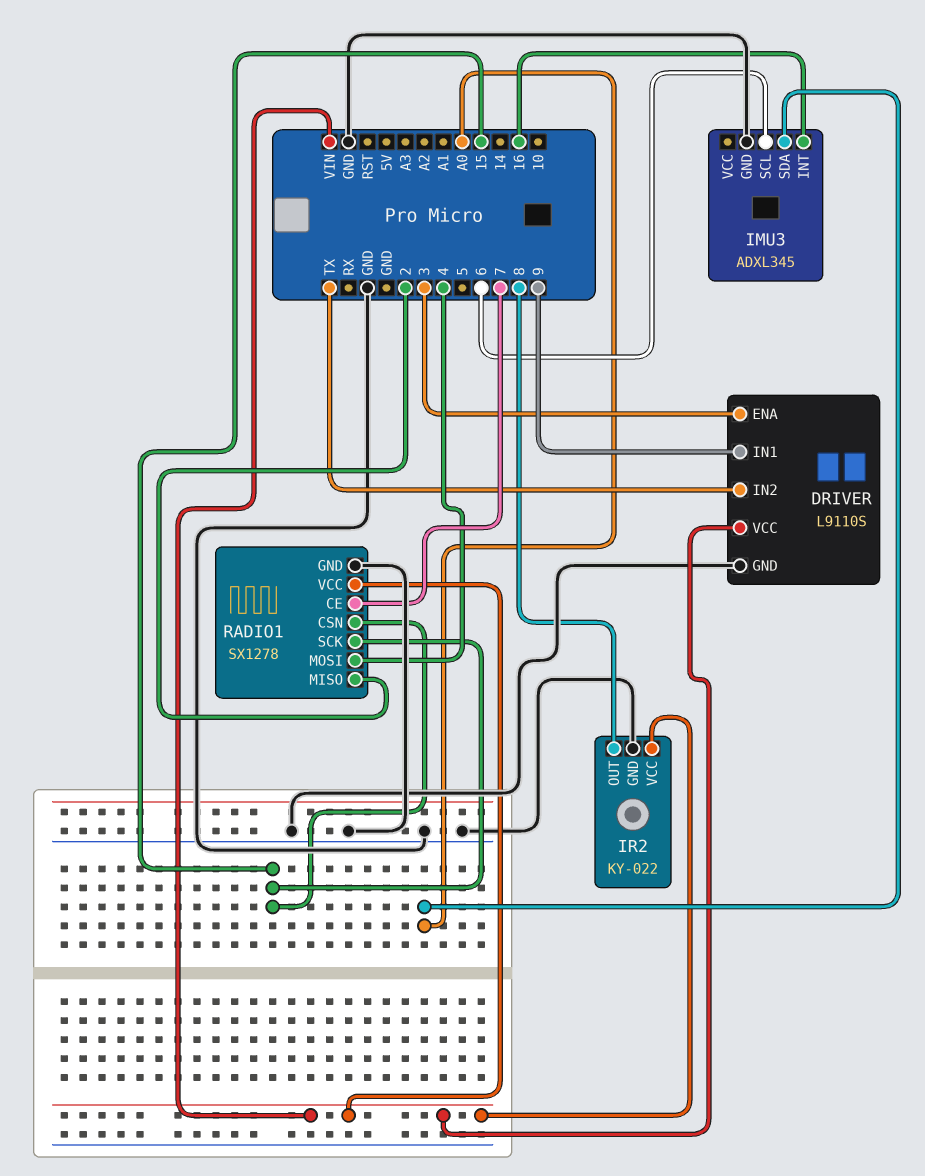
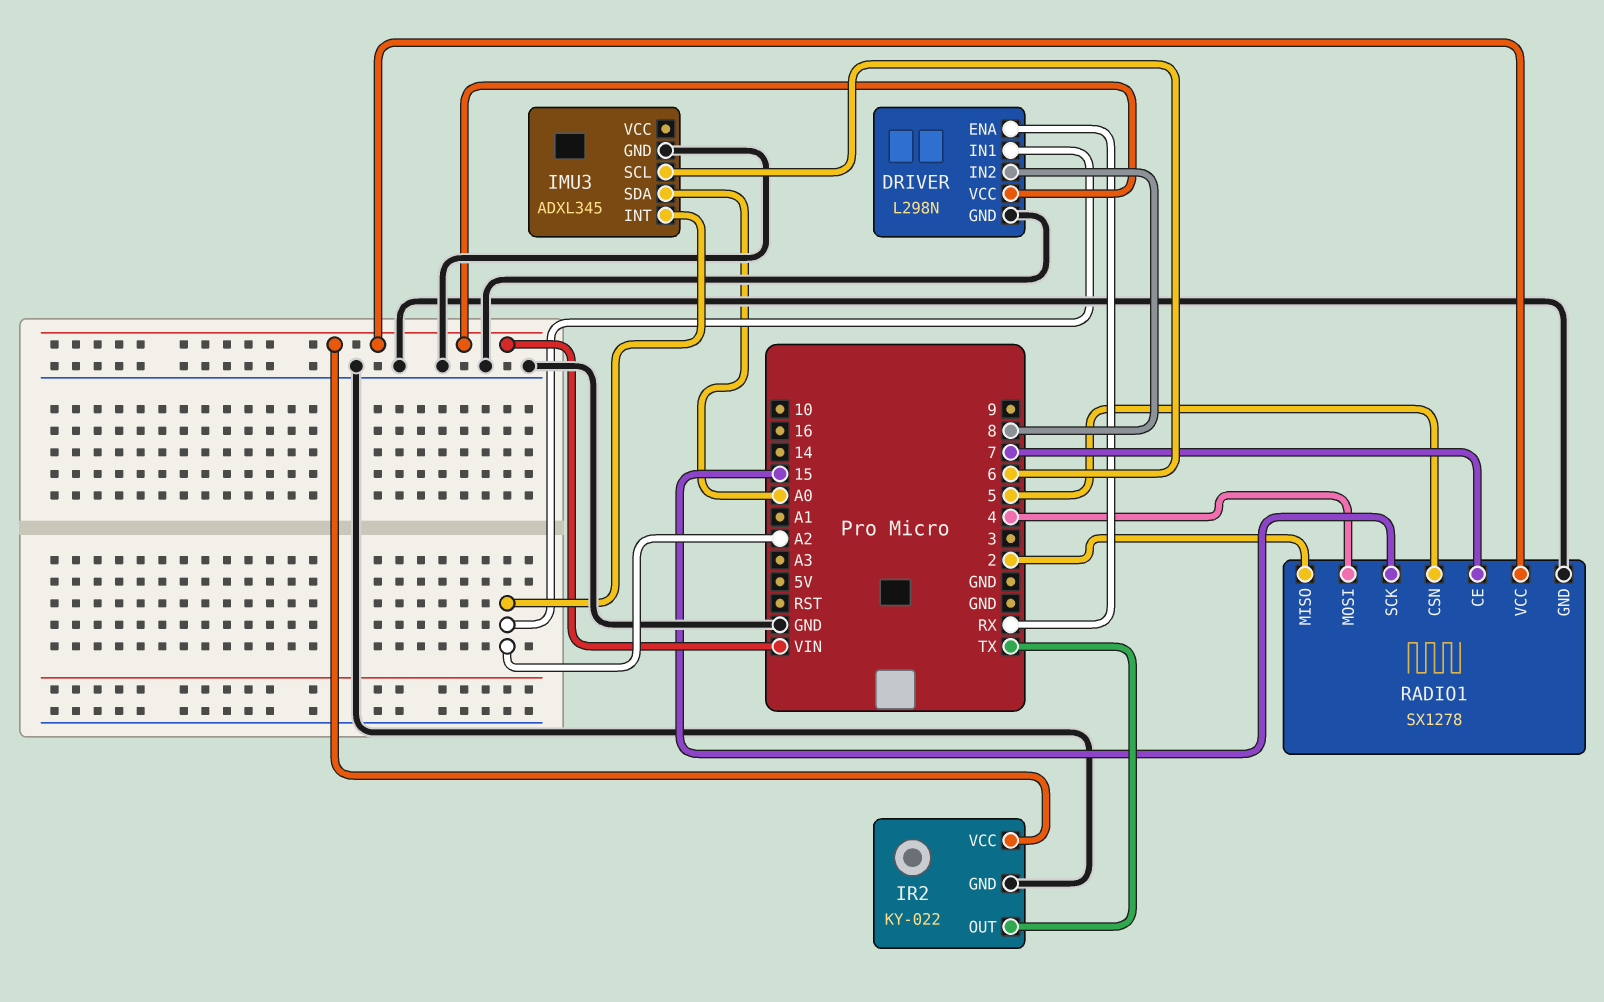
DRIVER: L9110S -> L298N
DRIVER pin ENA: 3 -> RX
DRIVER pin IN1: 9 -> A2
DRIVER pin IN2: TX -> 8
IMU3 pin INT: 16 -> A2
IR2 pin OUT: 8 -> TX
RADIO1 pin CSN: 15 -> 5

